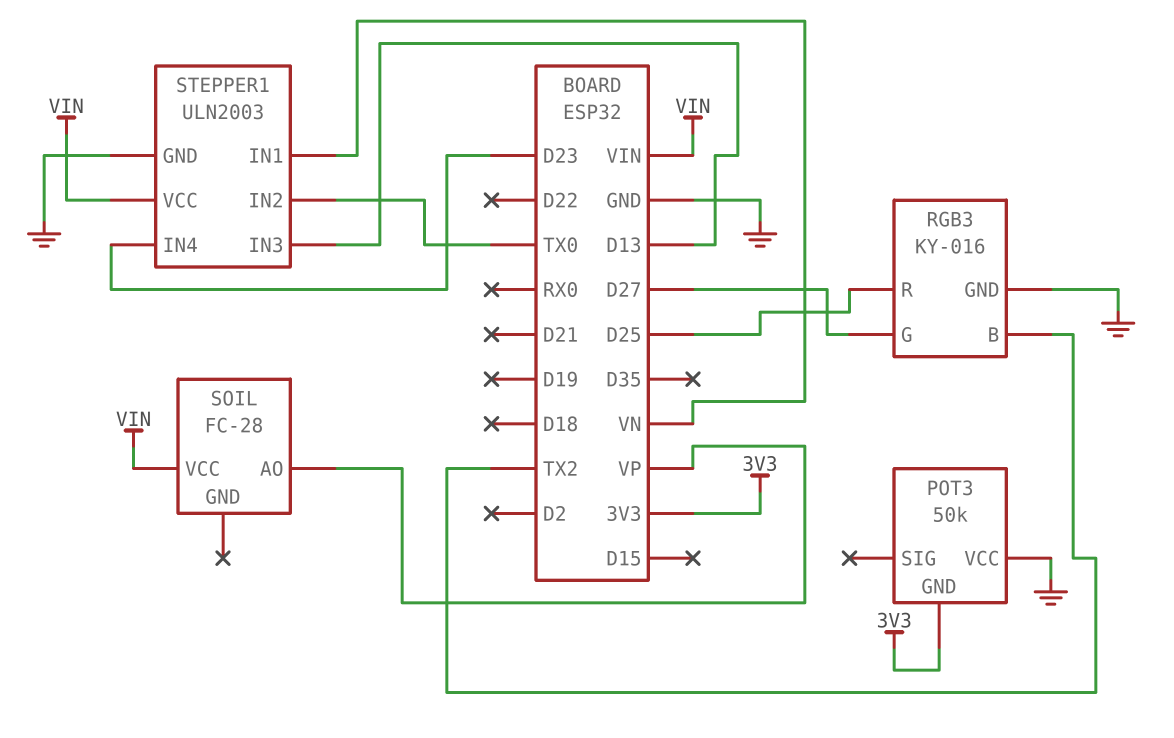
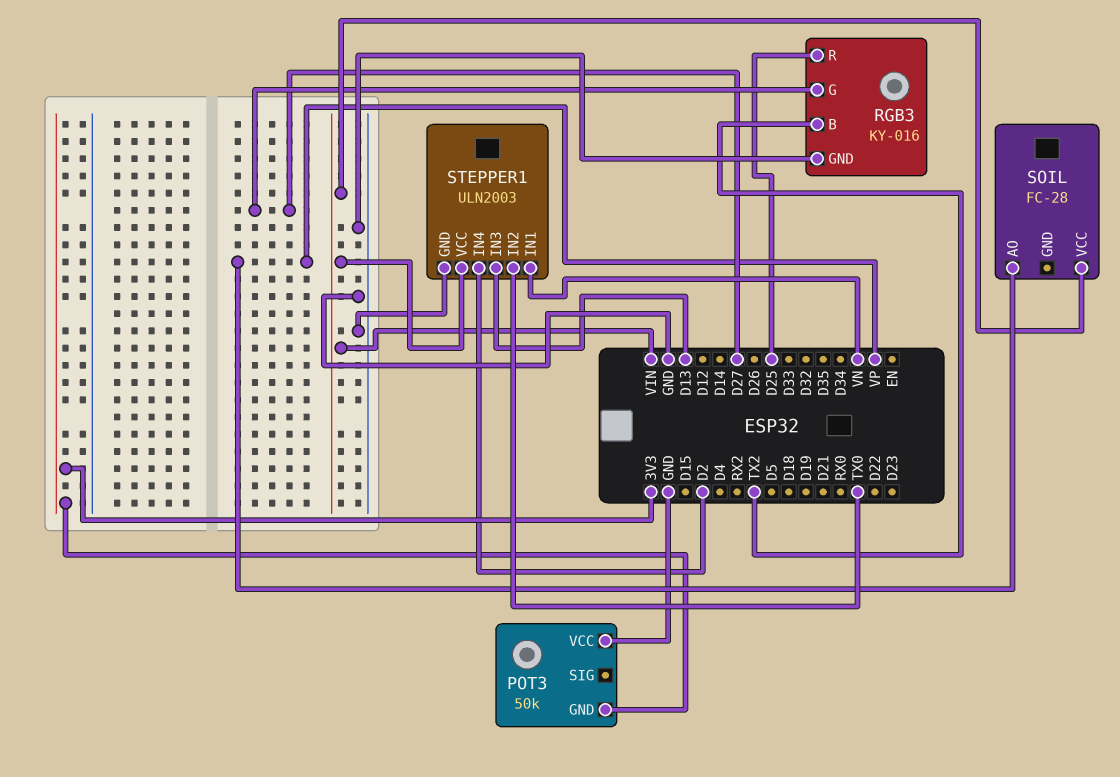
STEPPER1 pin IN4: D23 -> D2

